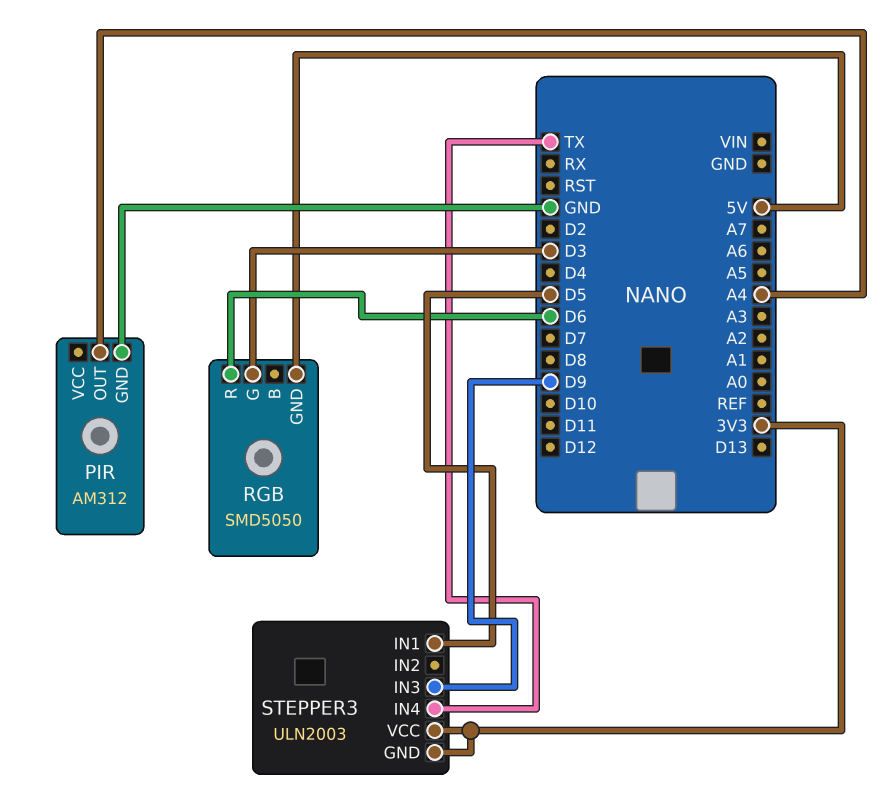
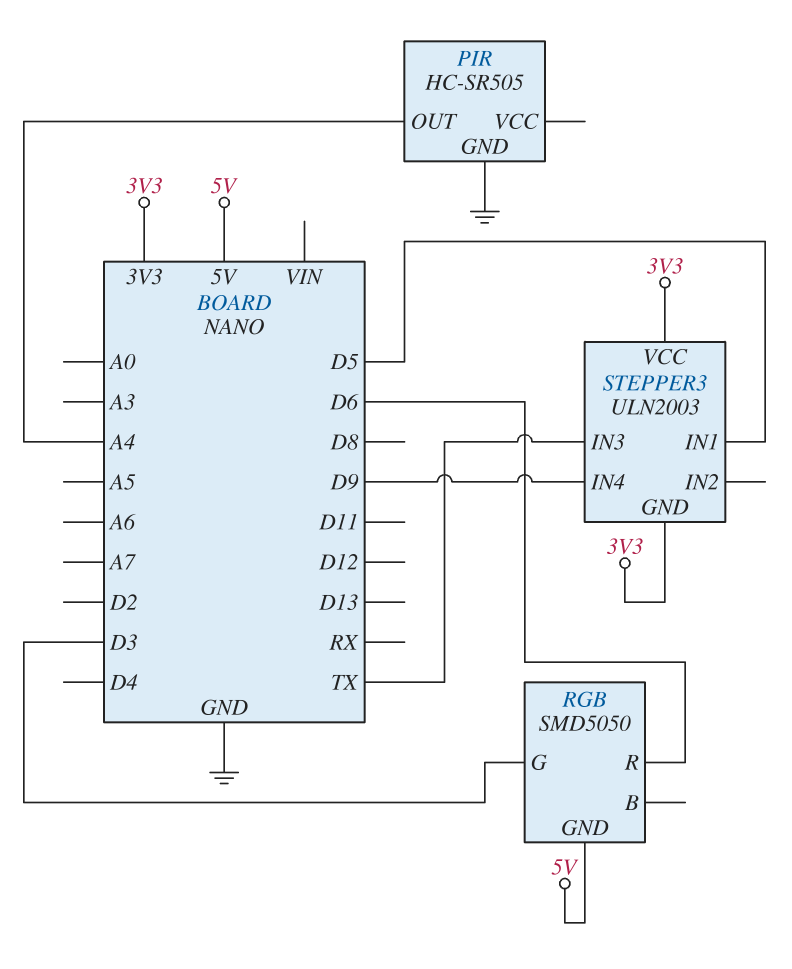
PIR: AM312 -> HC-SR505
STEPPER3 pin IN3: D9 -> TX
STEPPER3 pin IN4: TX -> D9

